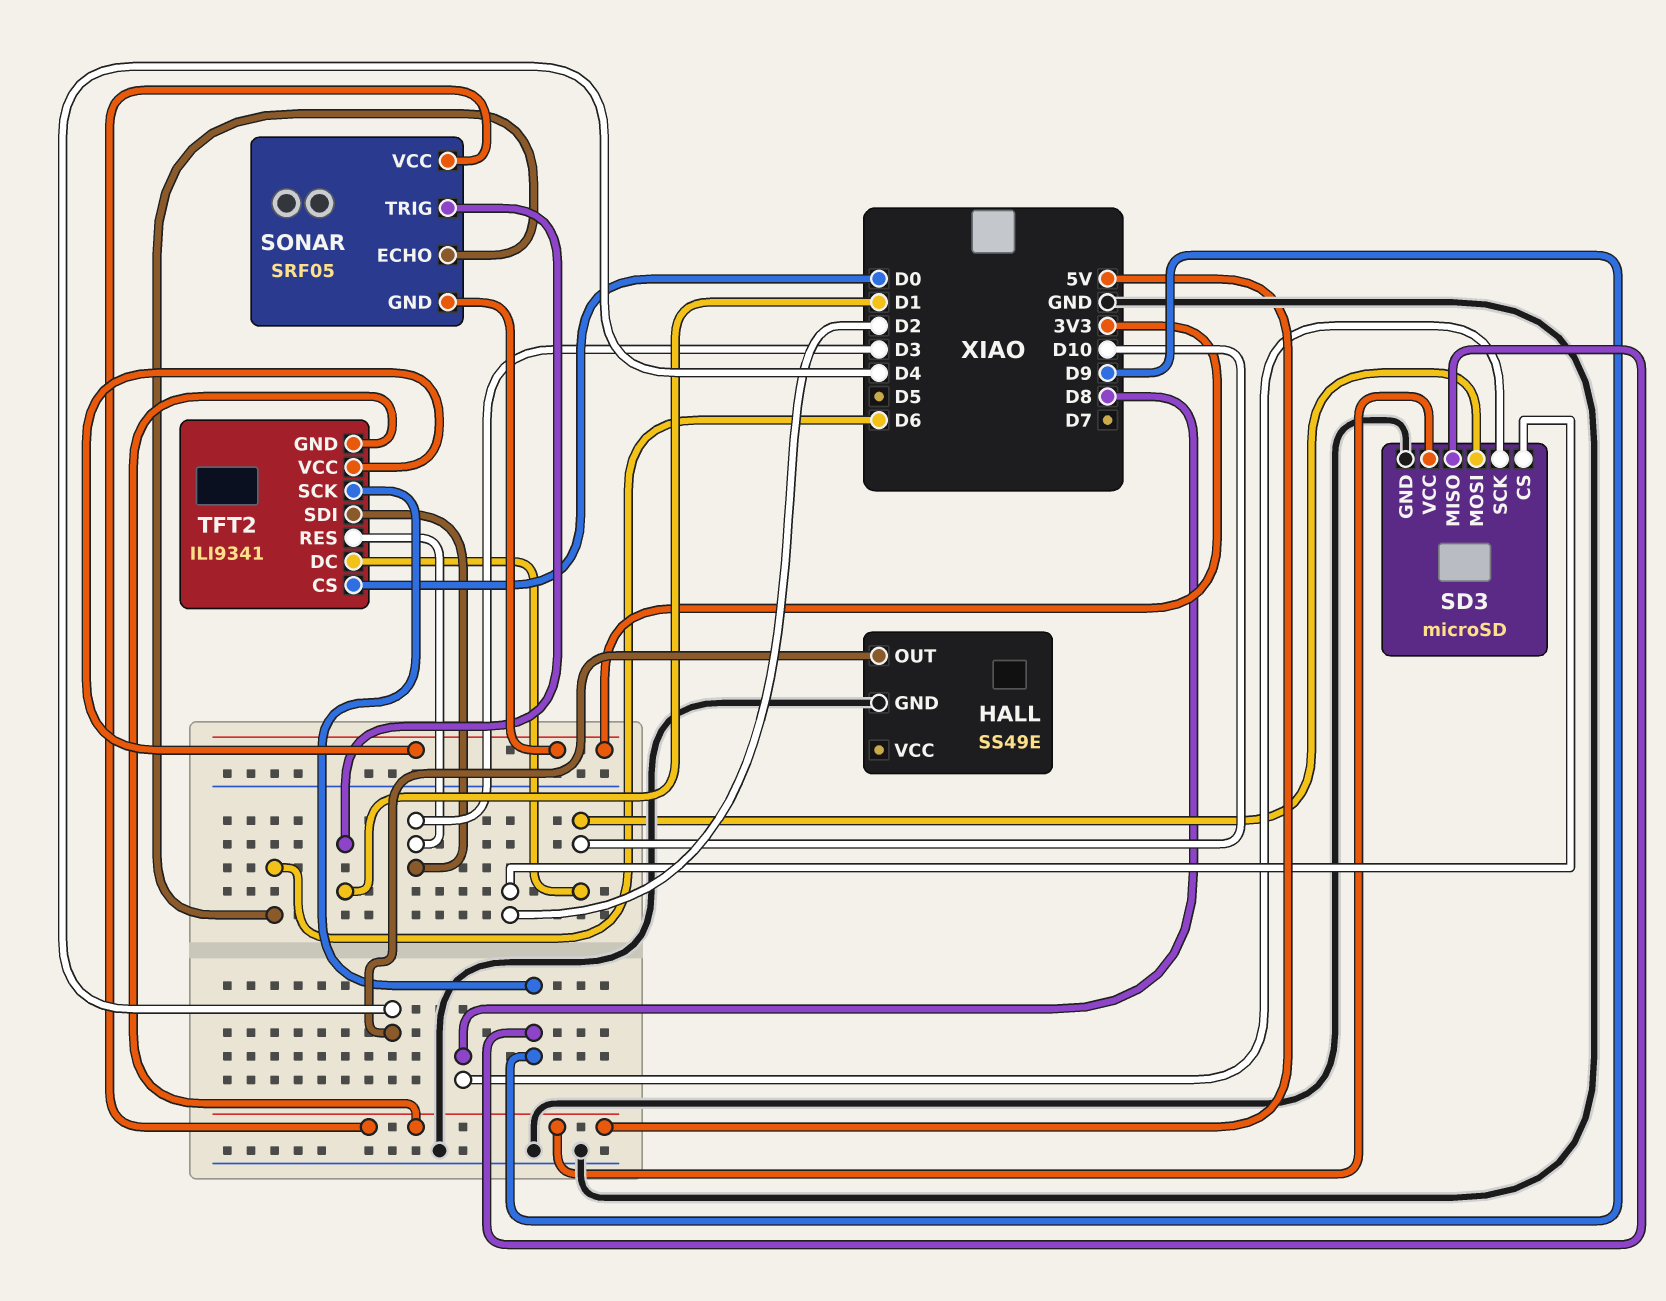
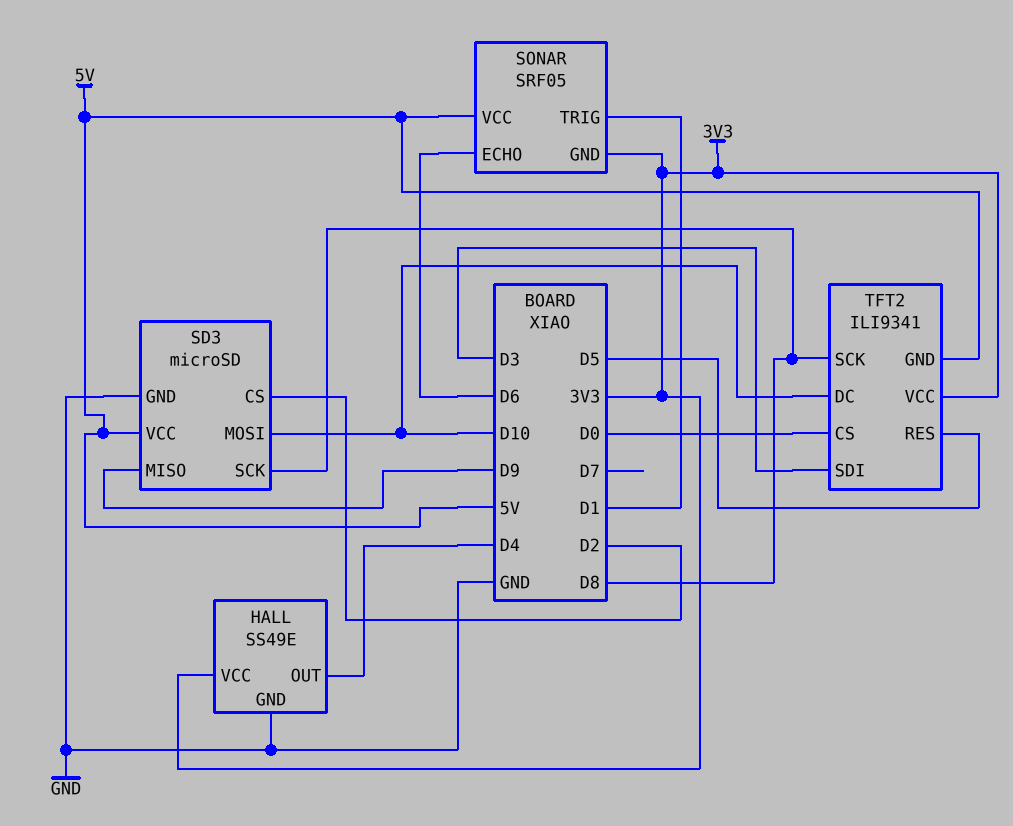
HALL pin VCC: none -> 3V3
TFT2 pin RES: D3 -> D5
TFT2 pin SCK: D9 -> D8

